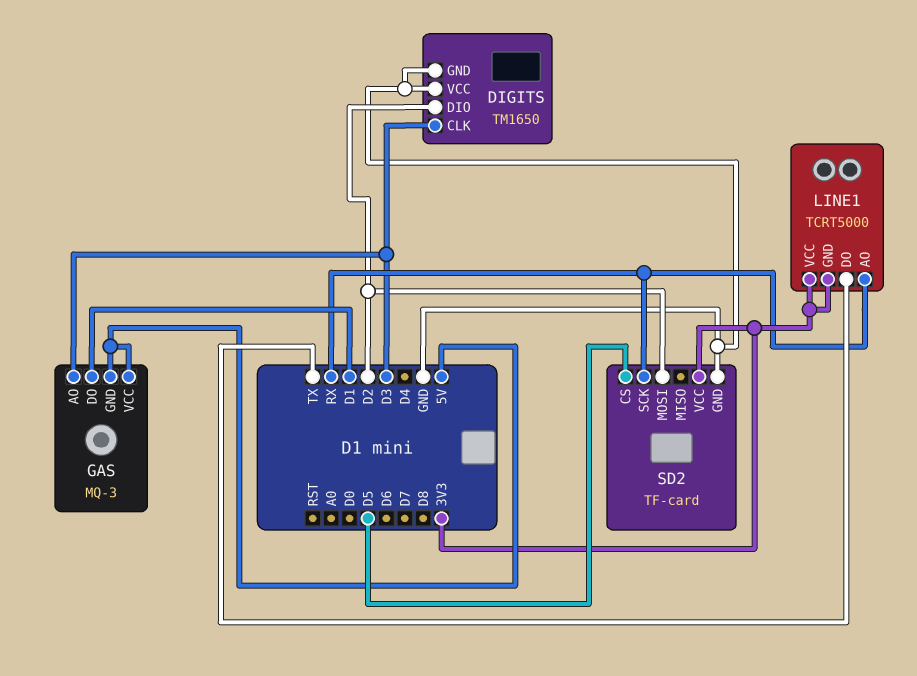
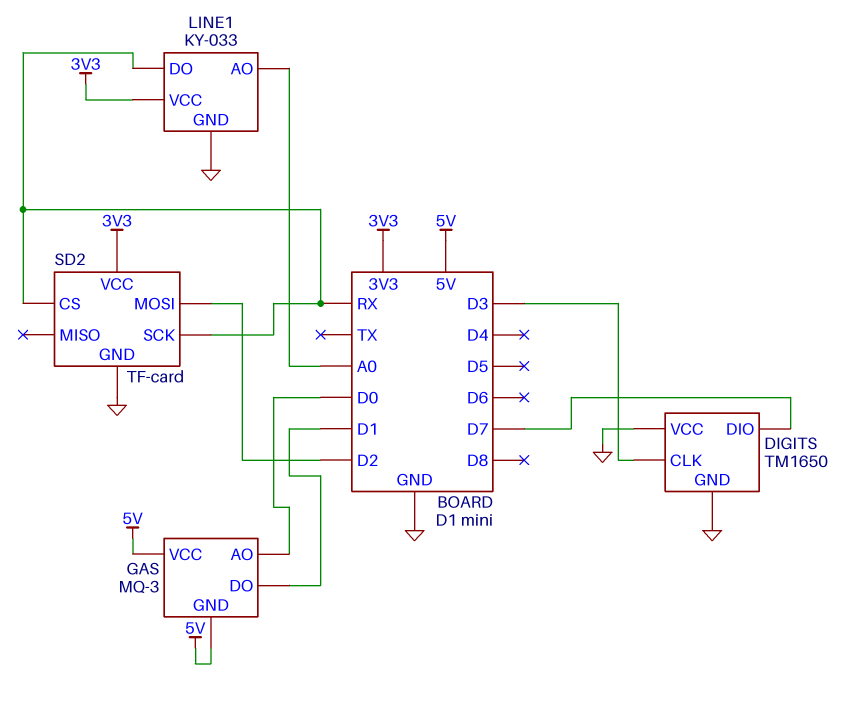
DIGITS pin DIO: D2 -> D7
GAS pin AO: D3 -> D0
LINE1: TCRT5000 -> KY-033
LINE1 pin AO: RX -> A0
LINE1 pin DO: TX -> RX
LINE1 pin GND: 3V3 -> GND
SD2 pin CS: D5 -> RX

